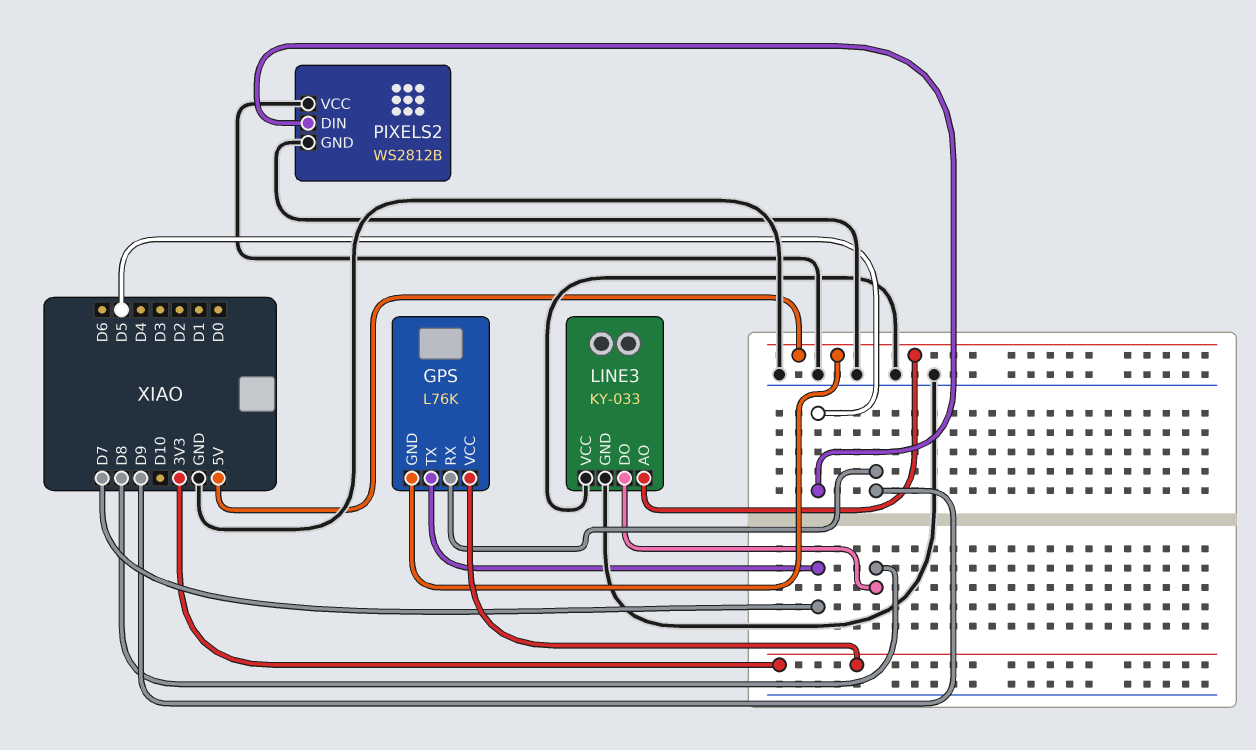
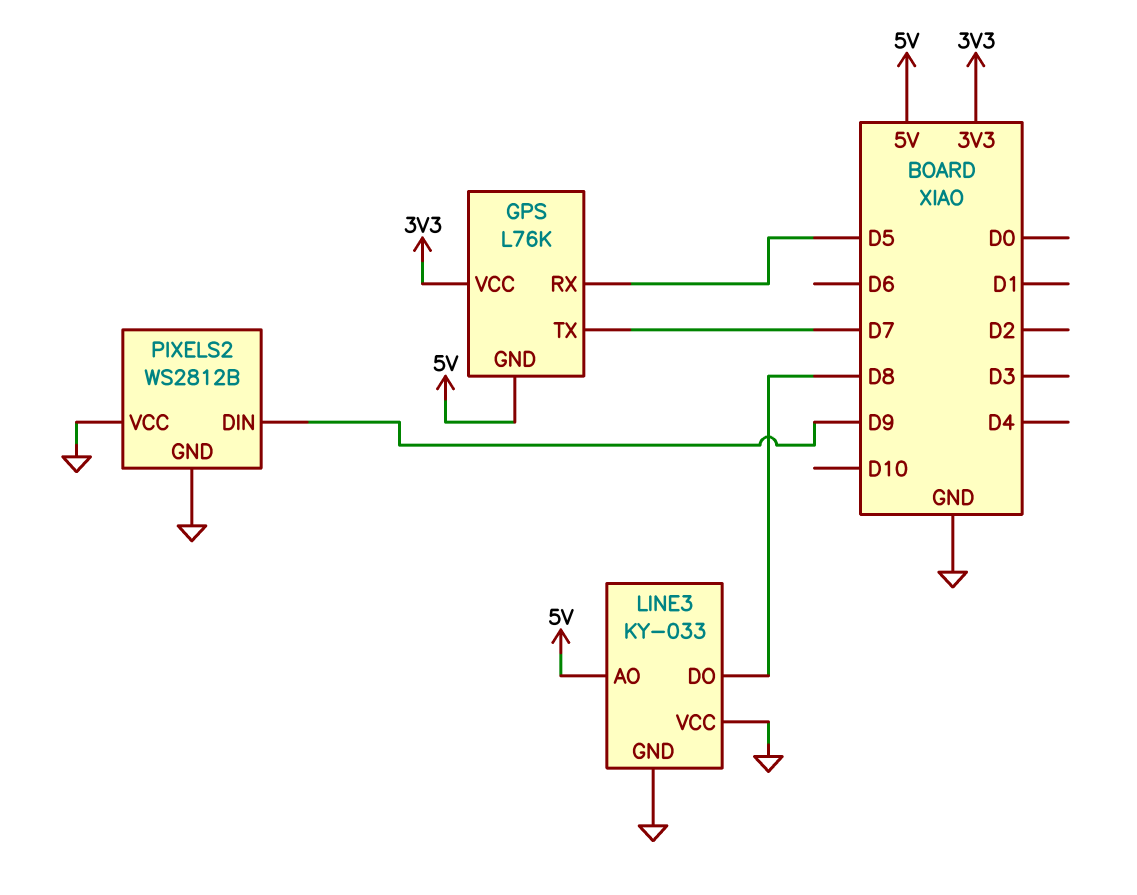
GPS pin RX: D9 -> D5
PIXELS2 pin DIN: D5 -> D9

